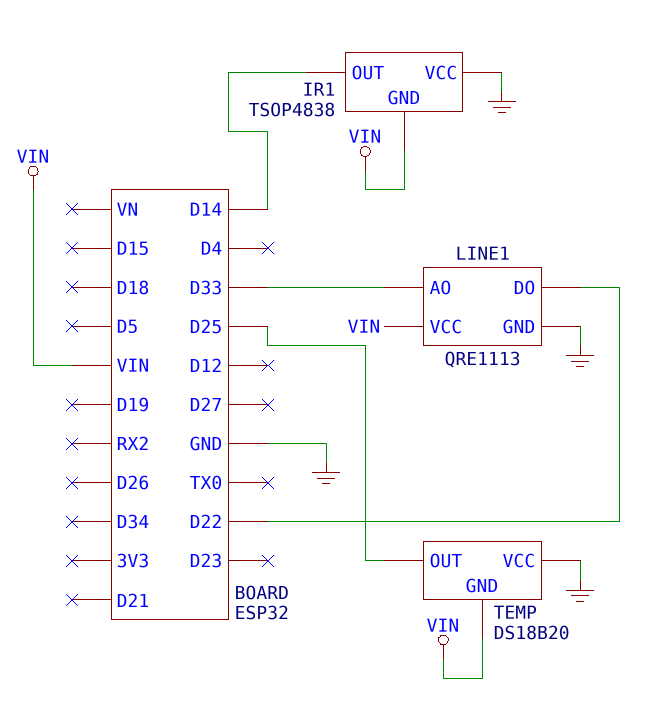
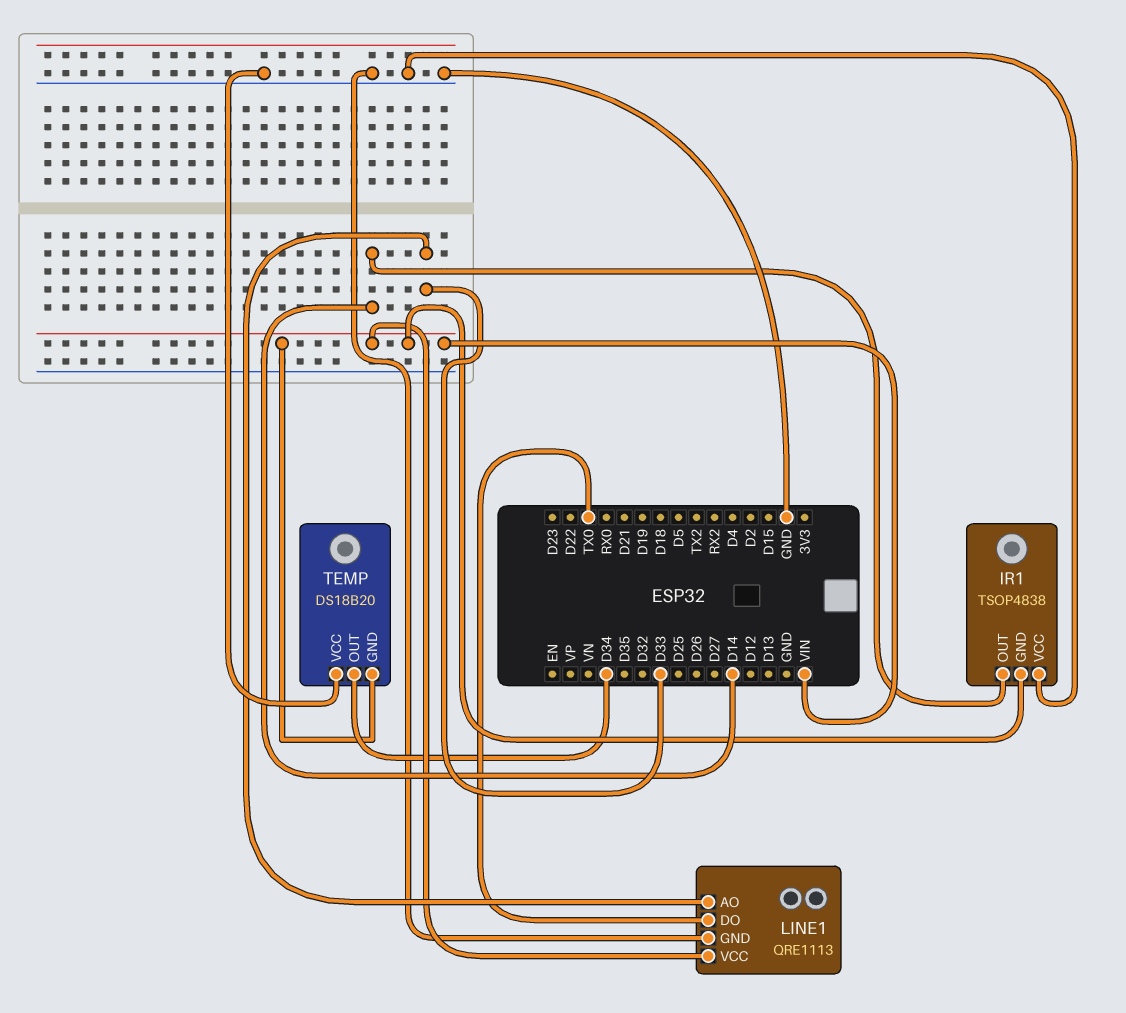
LINE1 pin DO: D22 -> TX0
TEMP pin OUT: D25 -> D34

